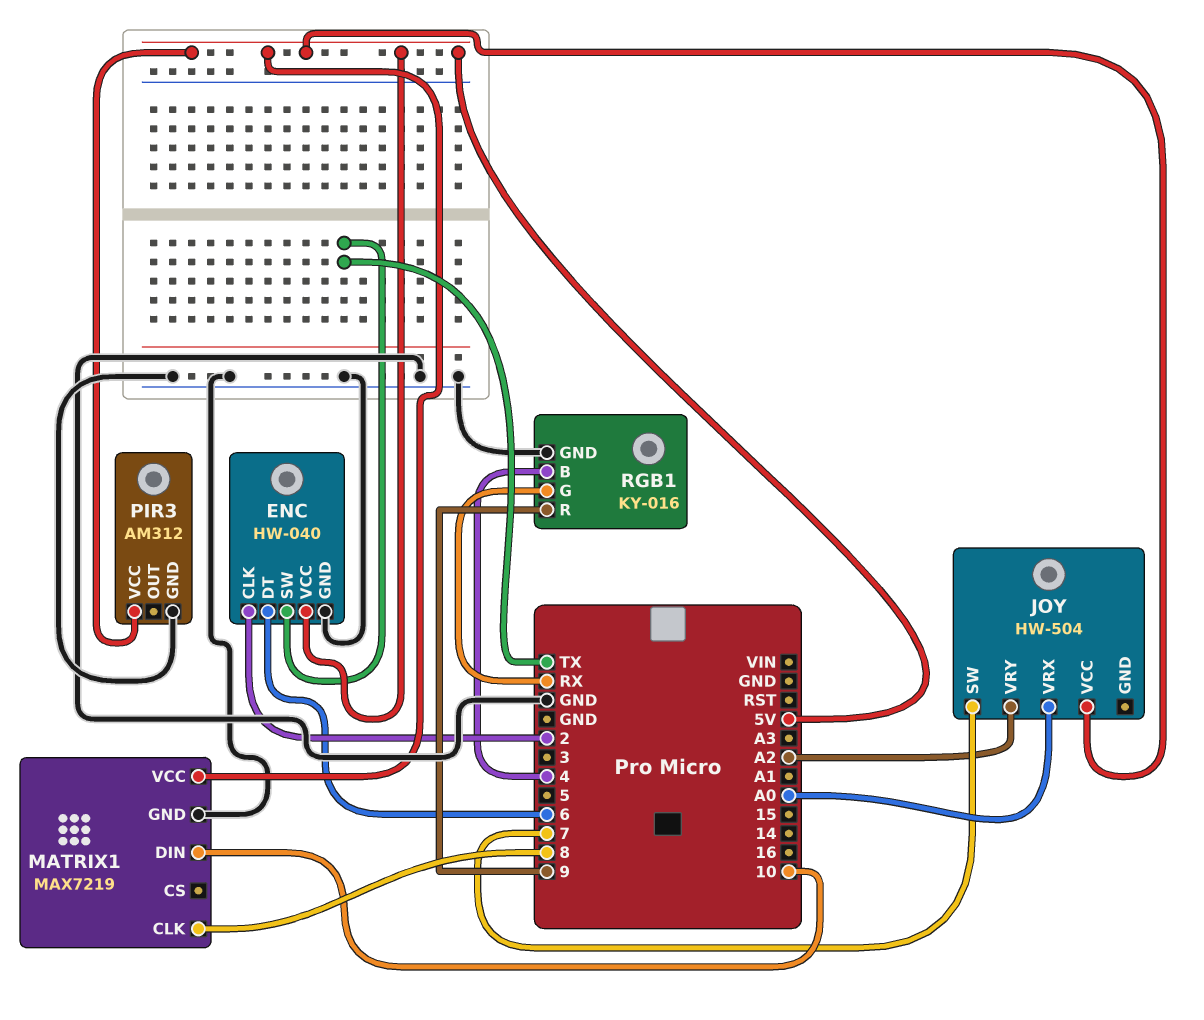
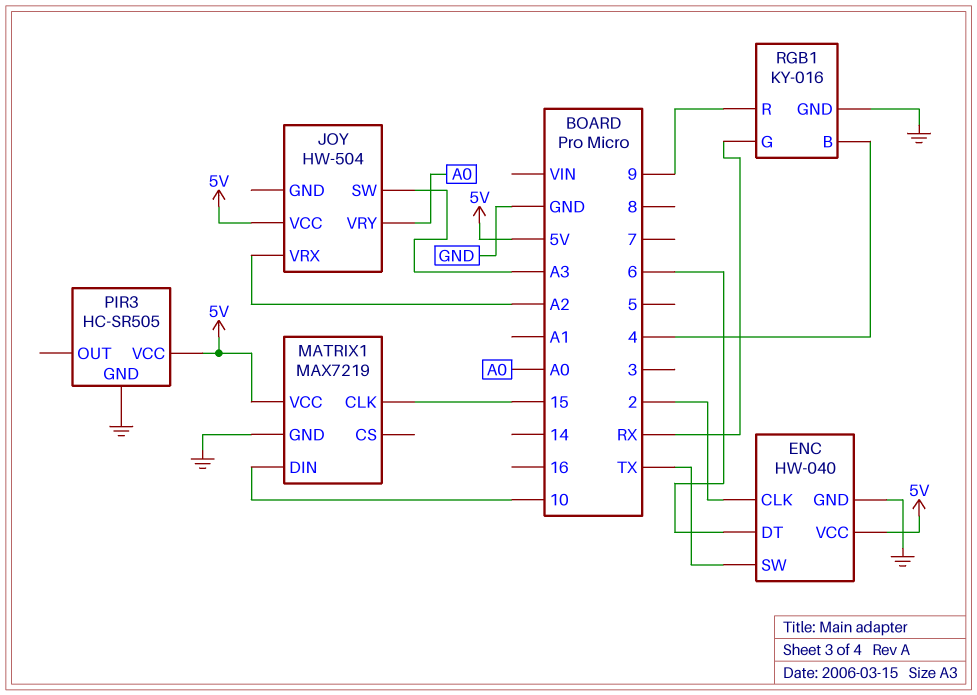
JOY pin SW: 7 -> A3
JOY pin VRX: A0 -> A2
JOY pin VRY: A2 -> A0
MATRIX1 pin CLK: 8 -> 15
PIR3: AM312 -> HC-SR505

